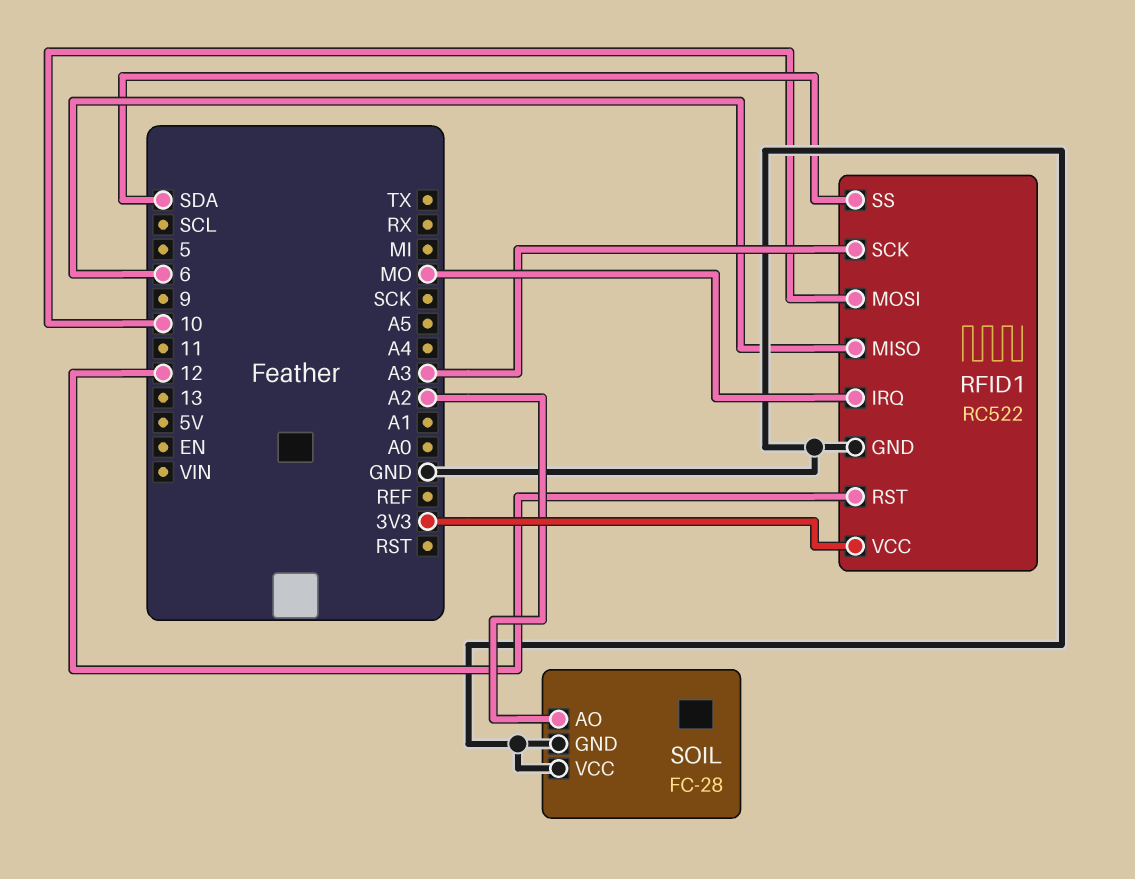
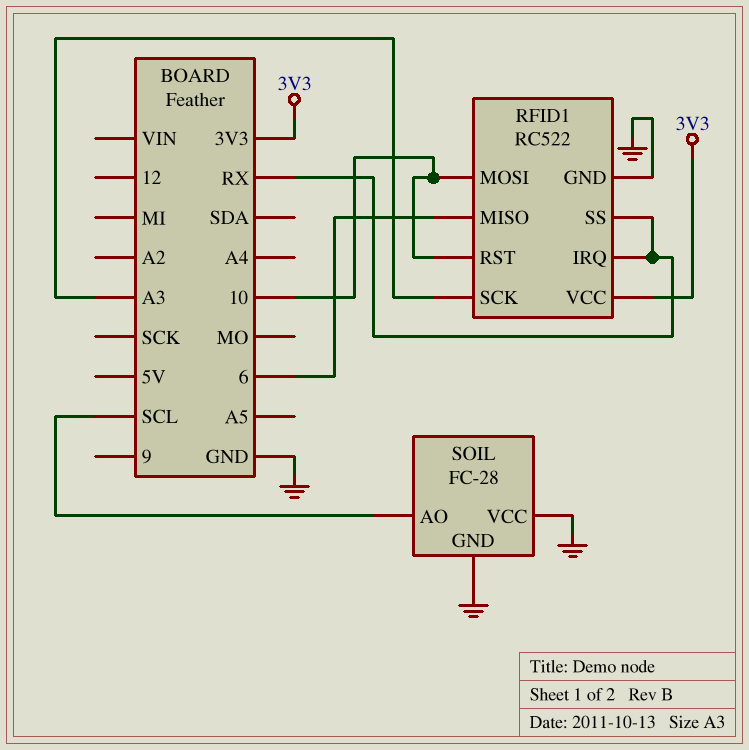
RFID1 pin IRQ: MO -> RX
RFID1 pin RST: 12 -> 10
RFID1 pin SS: SDA -> RX
SOIL pin AO: A2 -> SCL

